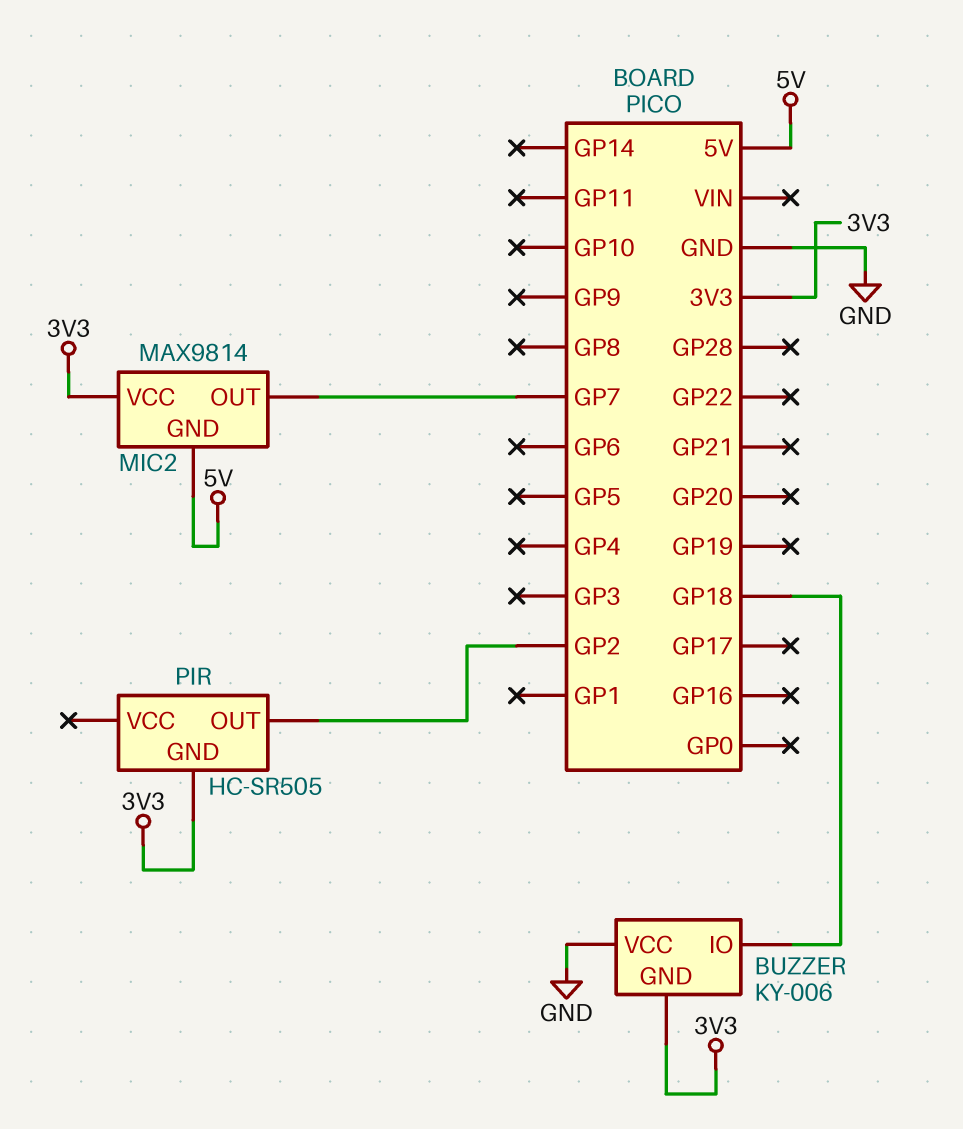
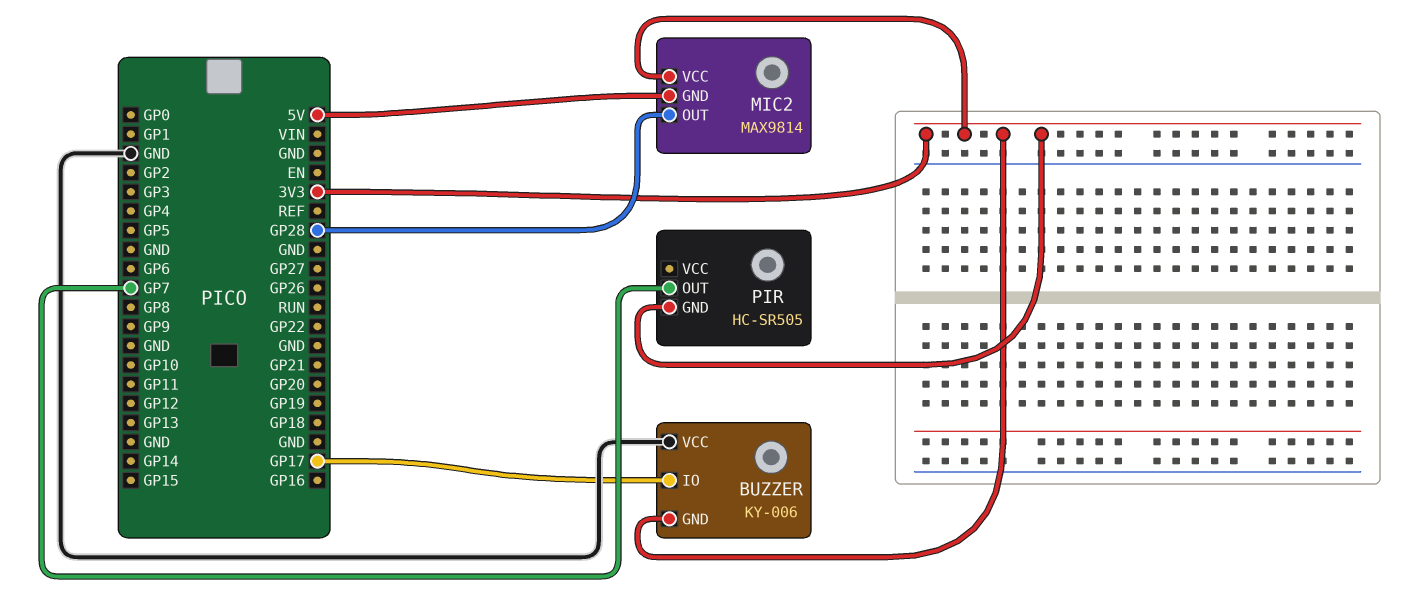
BUZZER pin IO: GP18 -> GP17
MIC2 pin OUT: GP7 -> GP28
PIR pin OUT: GP2 -> GP7

